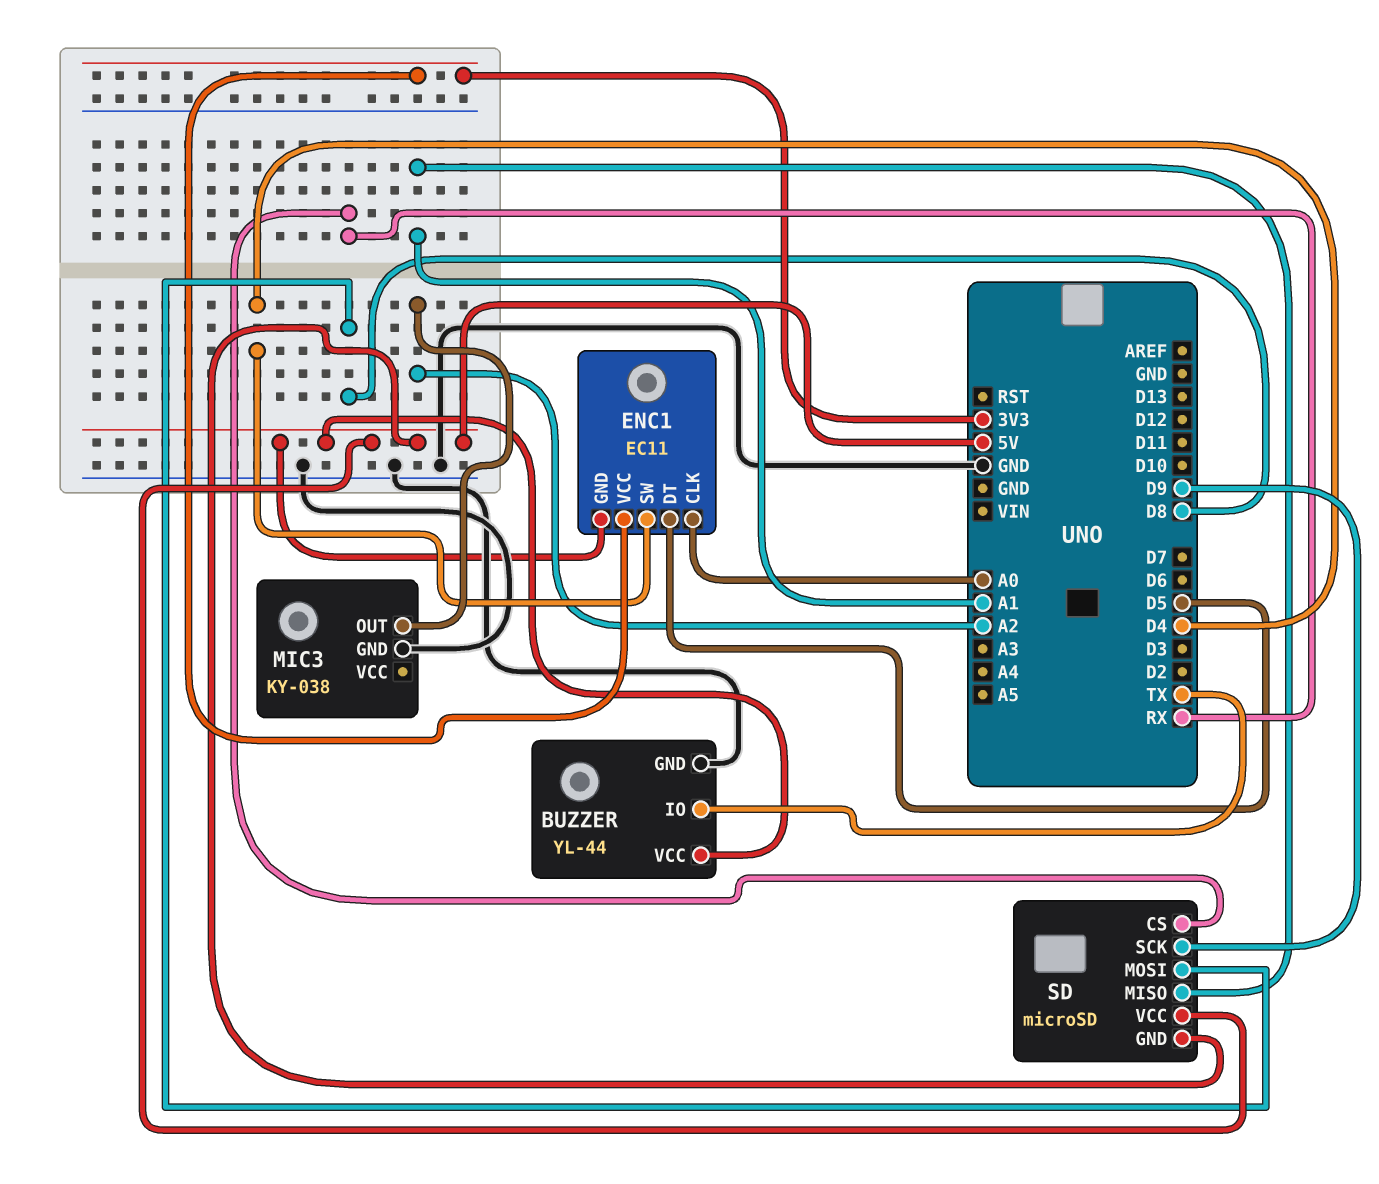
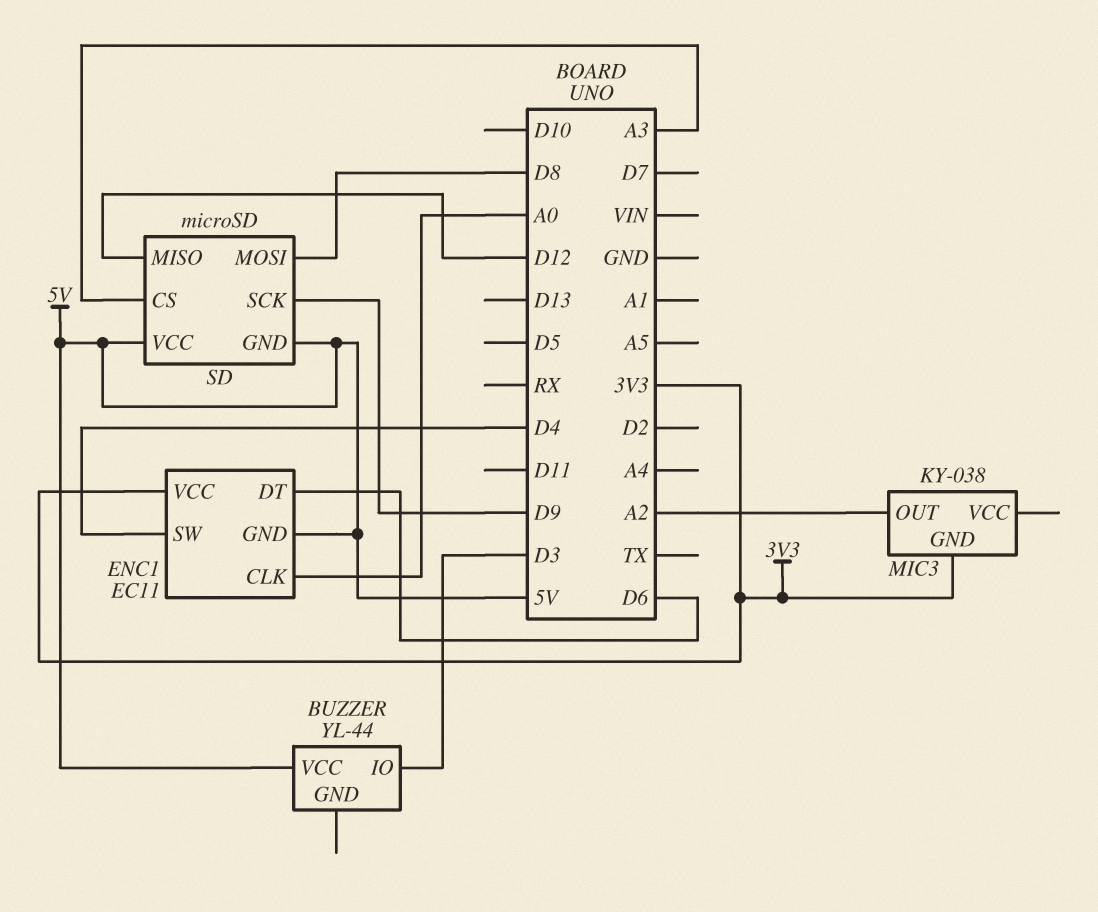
BUZZER pin GND: GND -> none
BUZZER pin IO: TX -> D3
ENC1 pin DT: D5 -> D6
MIC3 pin GND: GND -> 3V3
SD pin CS: RX -> A3
SD pin MISO: A1 -> D12

